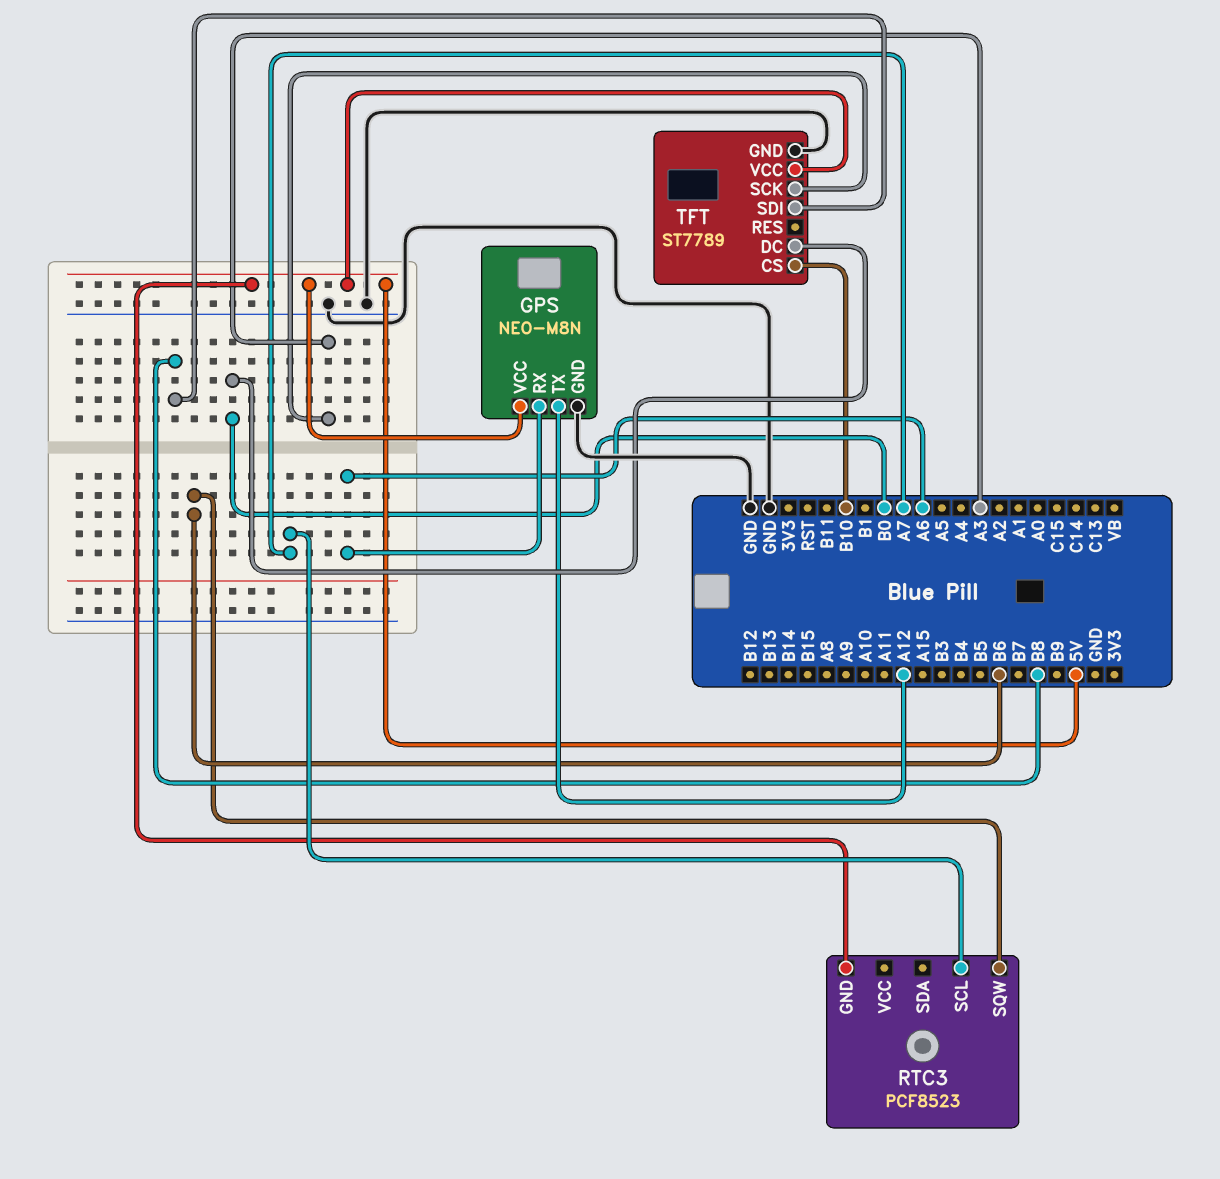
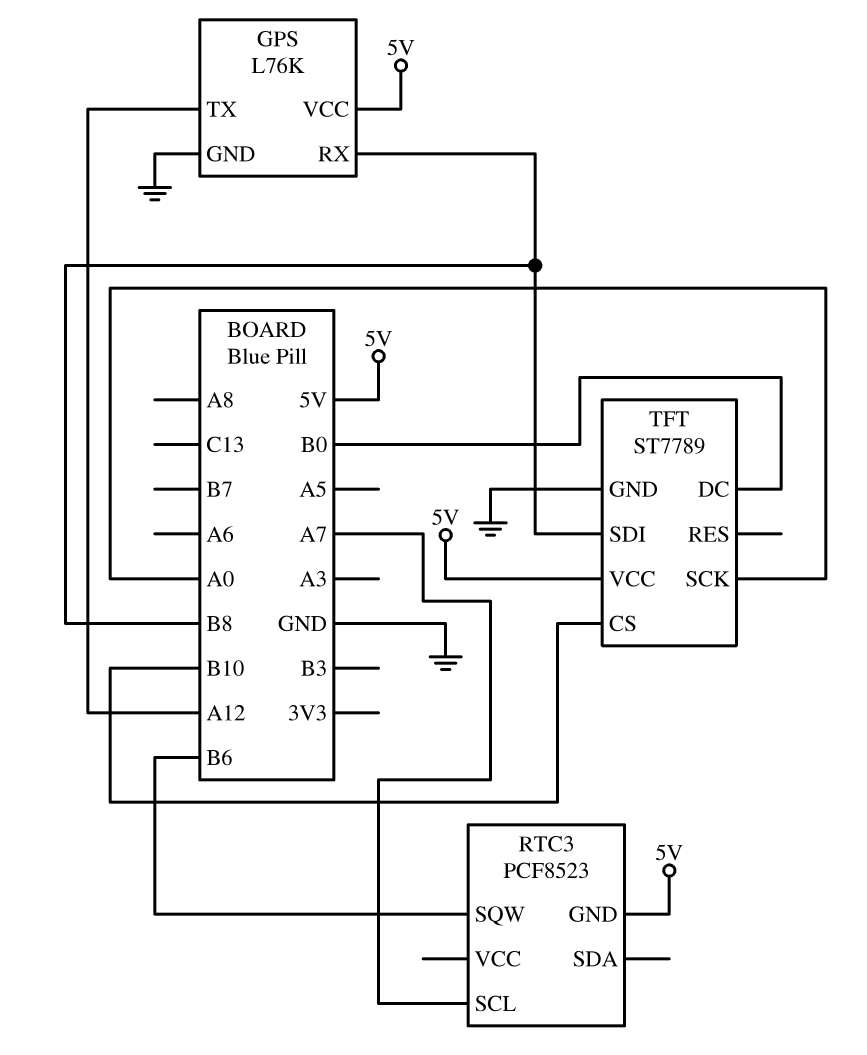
GPS: NEO-M8N -> L76K
GPS pin RX: A6 -> B8
TFT pin SCK: A3 -> A0

